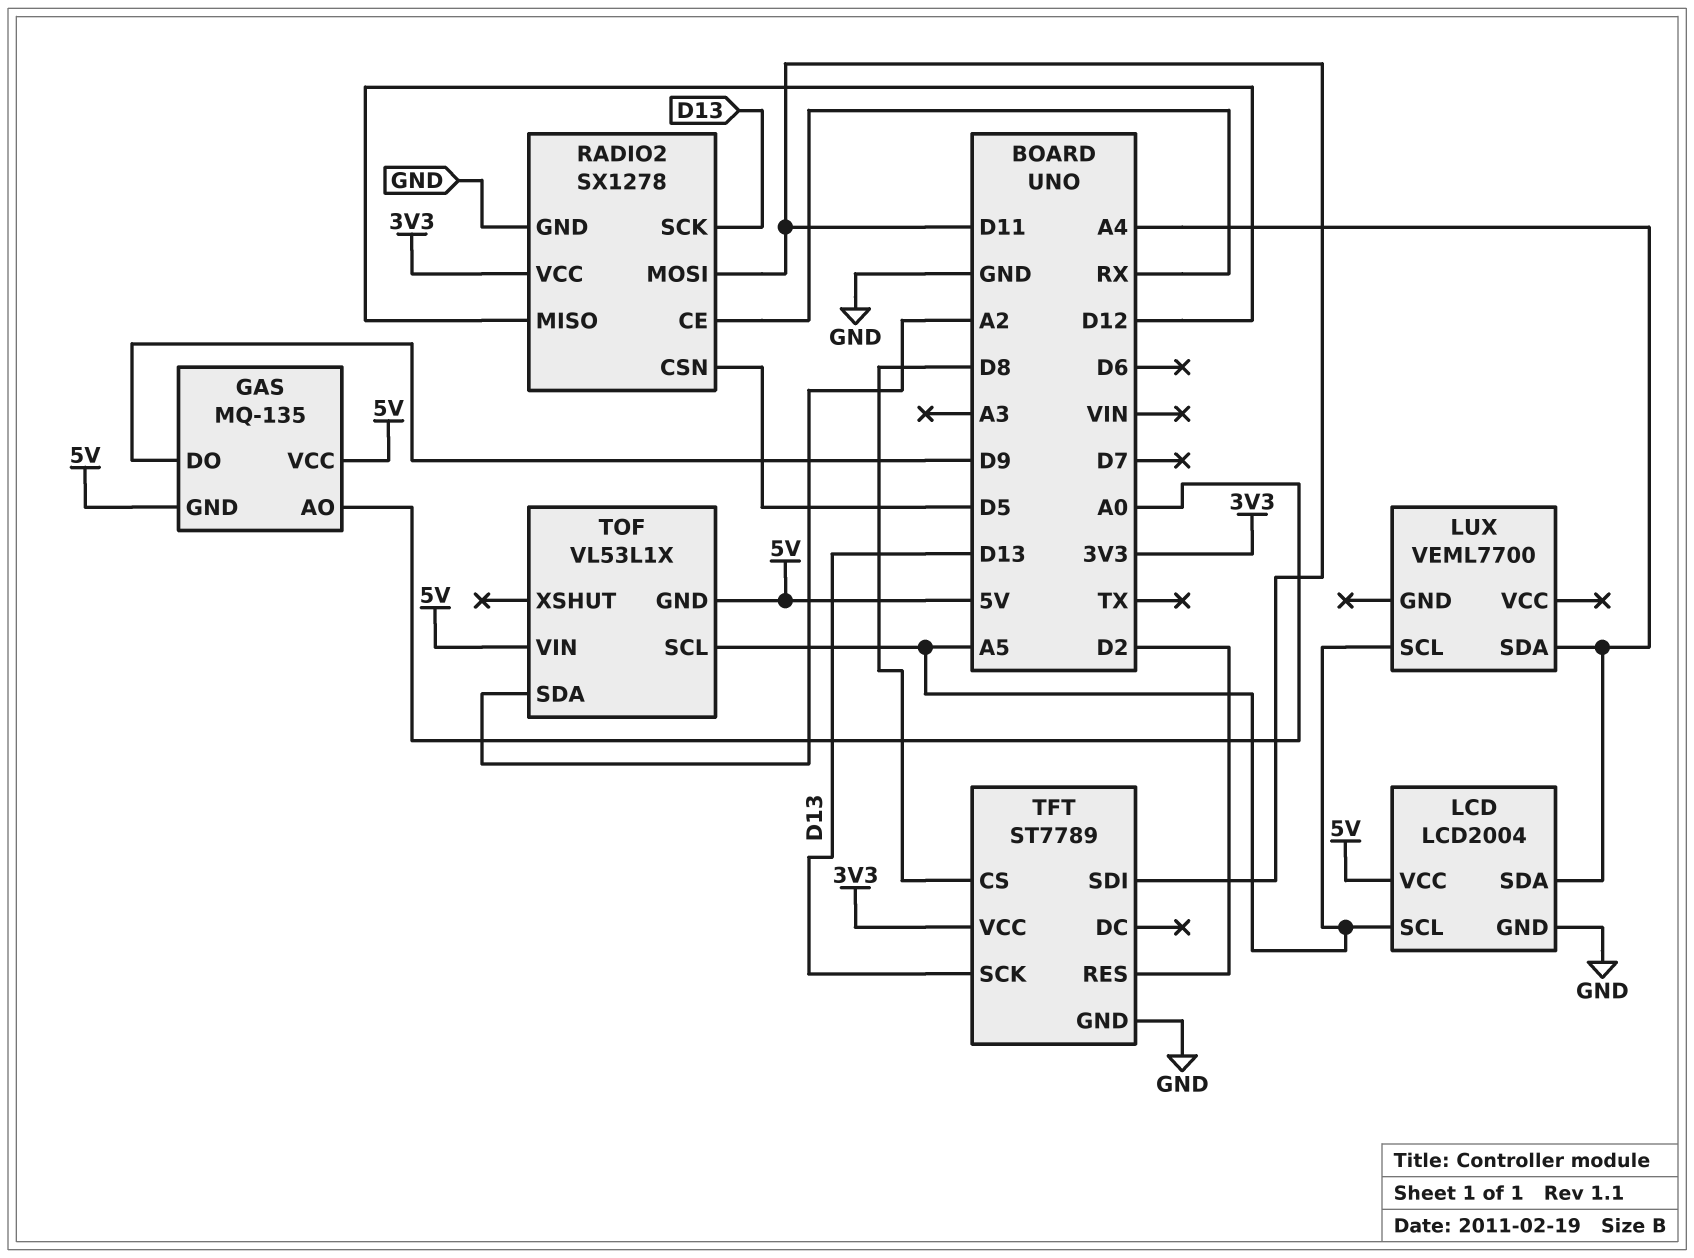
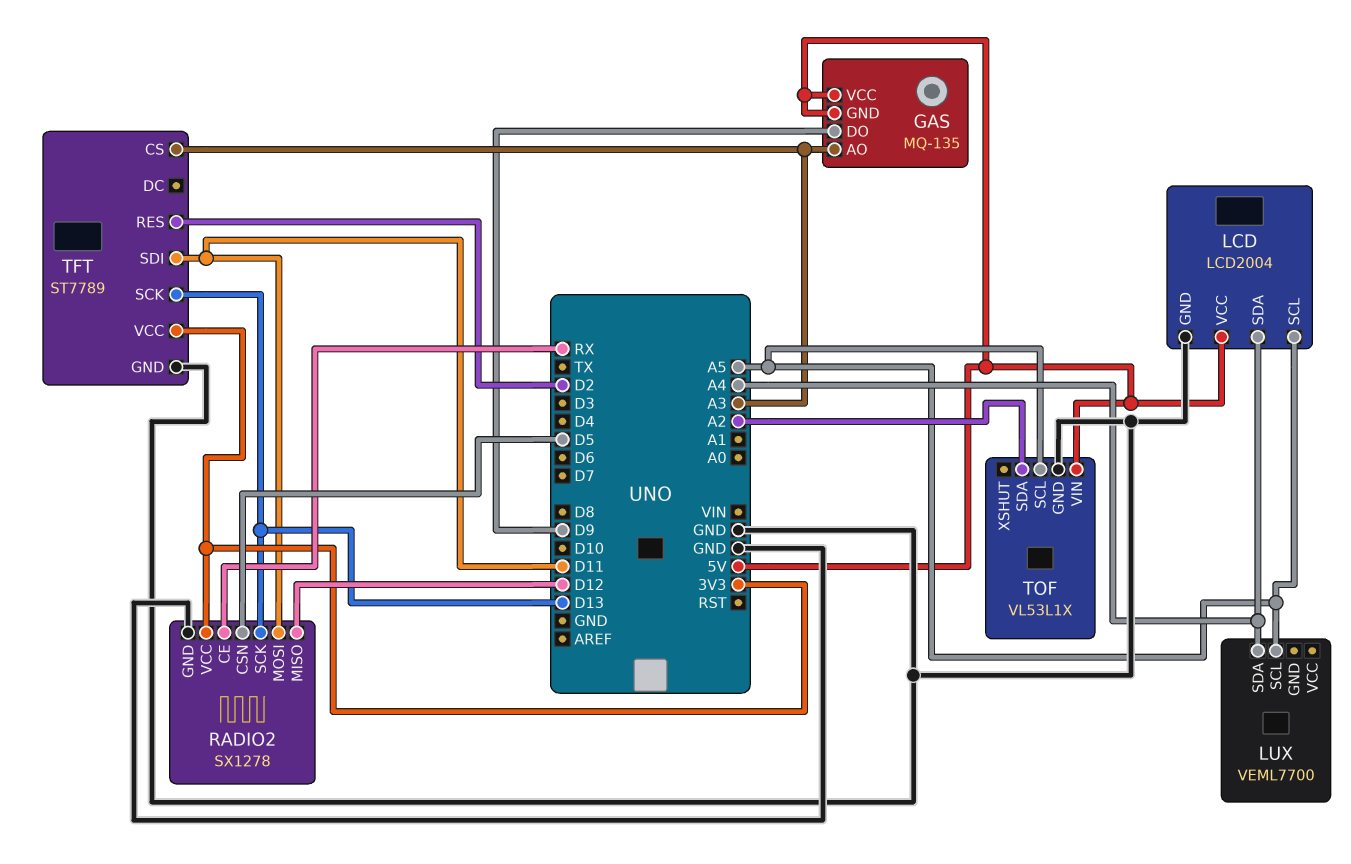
GAS pin AO: A0 -> A3
TFT pin CS: D8 -> A3
TOF pin GND: 5V -> GND

